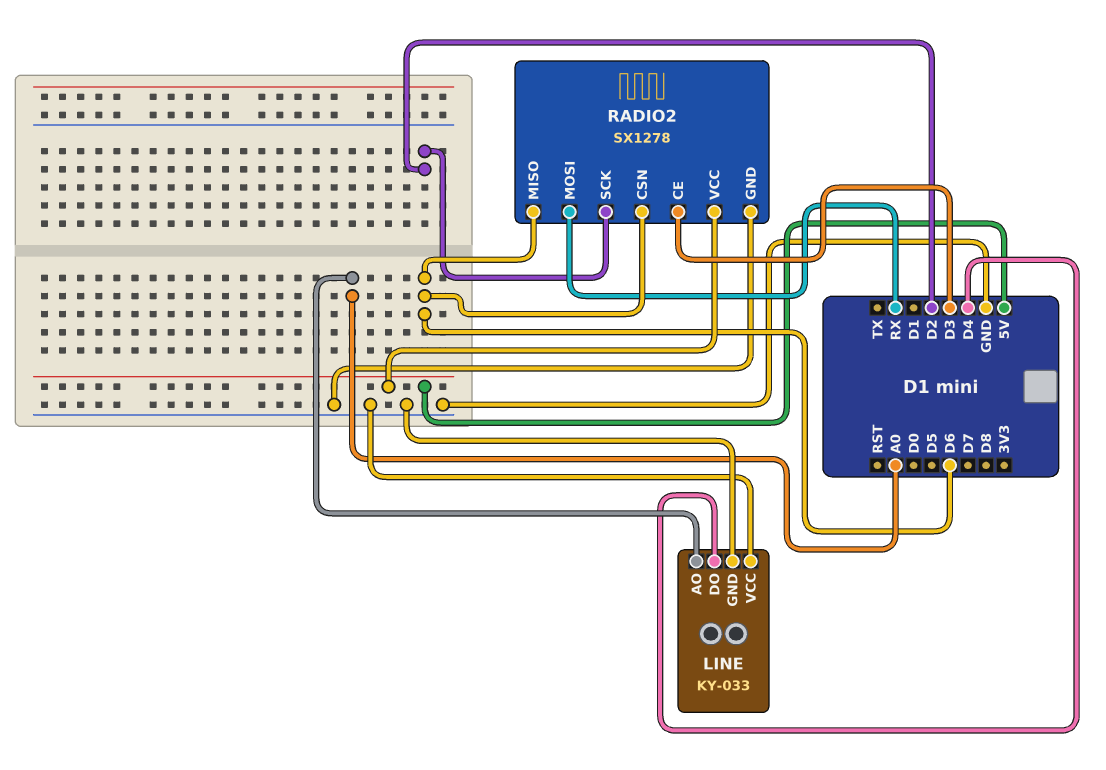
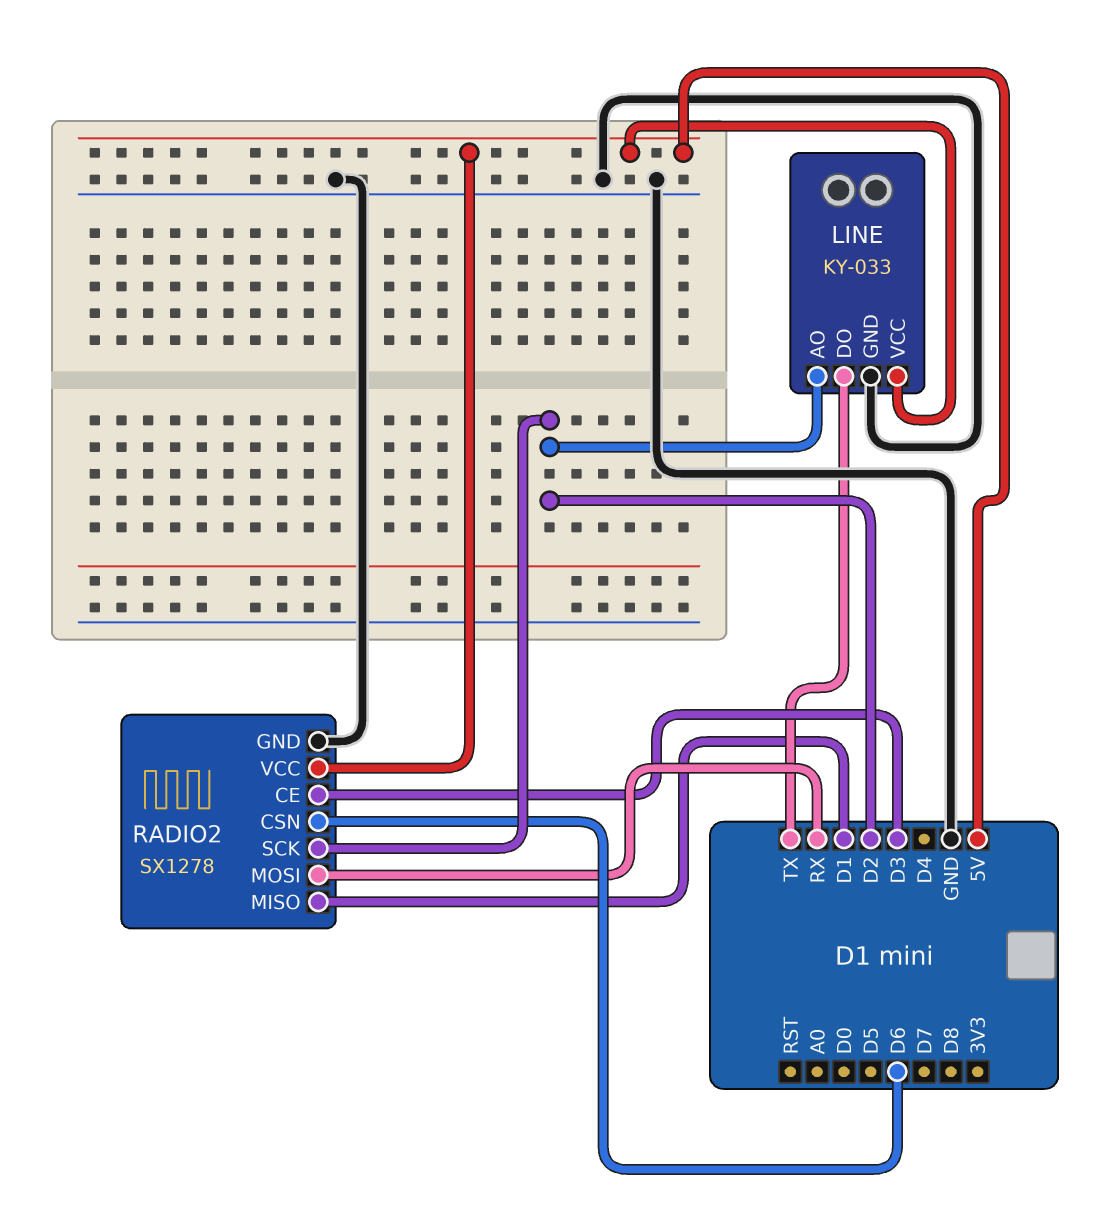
LINE pin AO: A0 -> D2
LINE pin DO: D4 -> TX
LINE pin VCC: GND -> 5V
RADIO2 pin MISO: D6 -> D1

